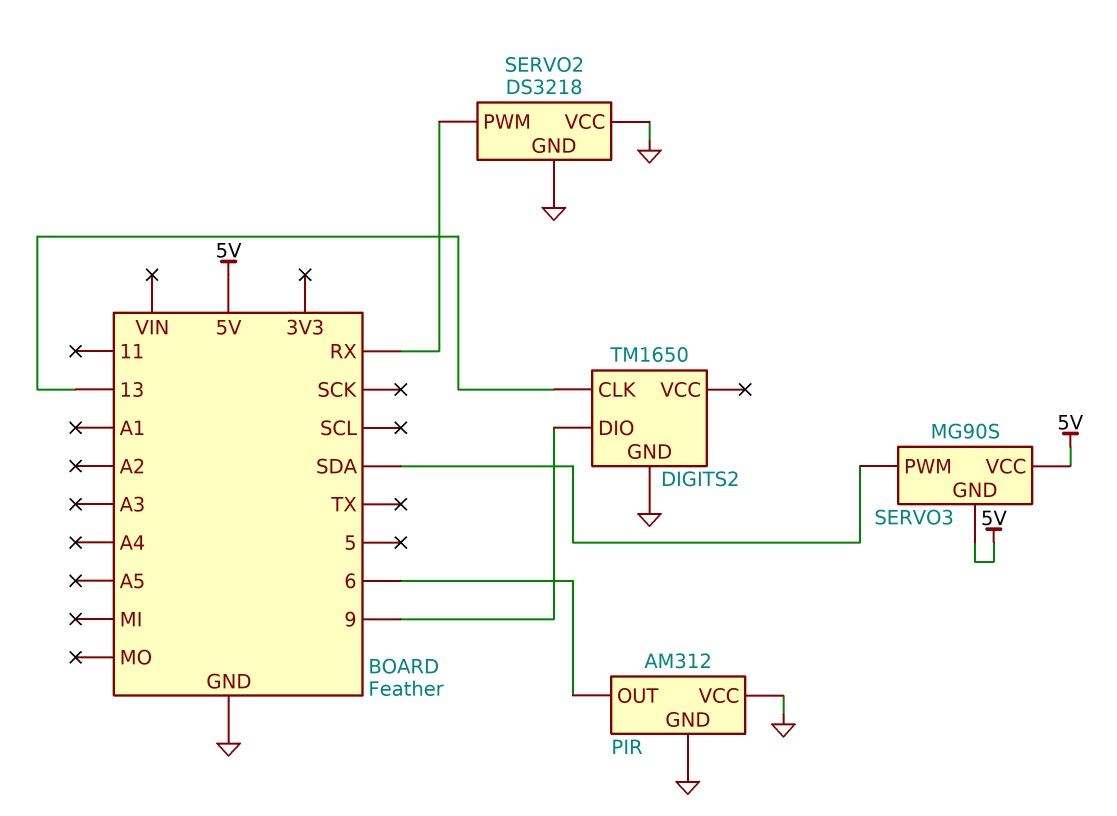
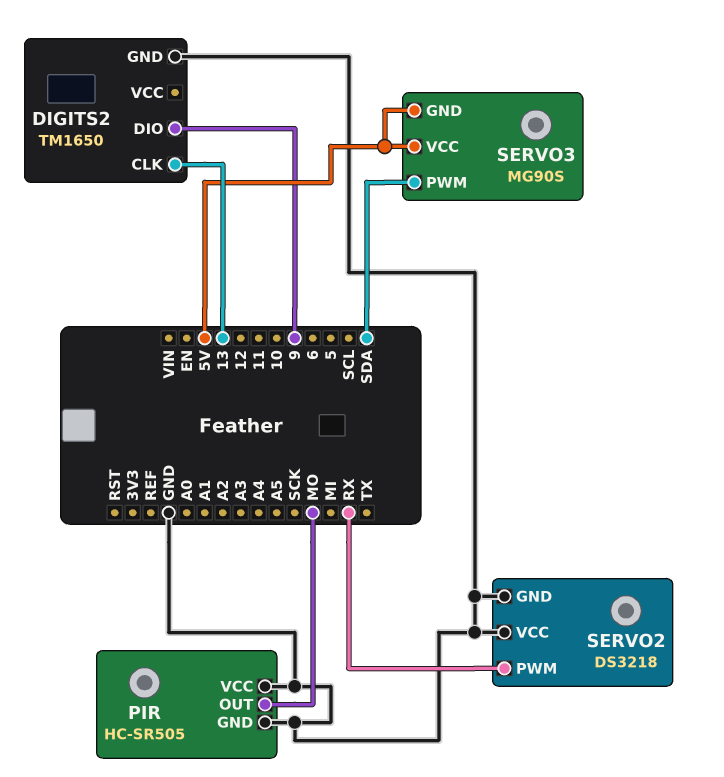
PIR: AM312 -> HC-SR505
PIR pin OUT: 6 -> MO

